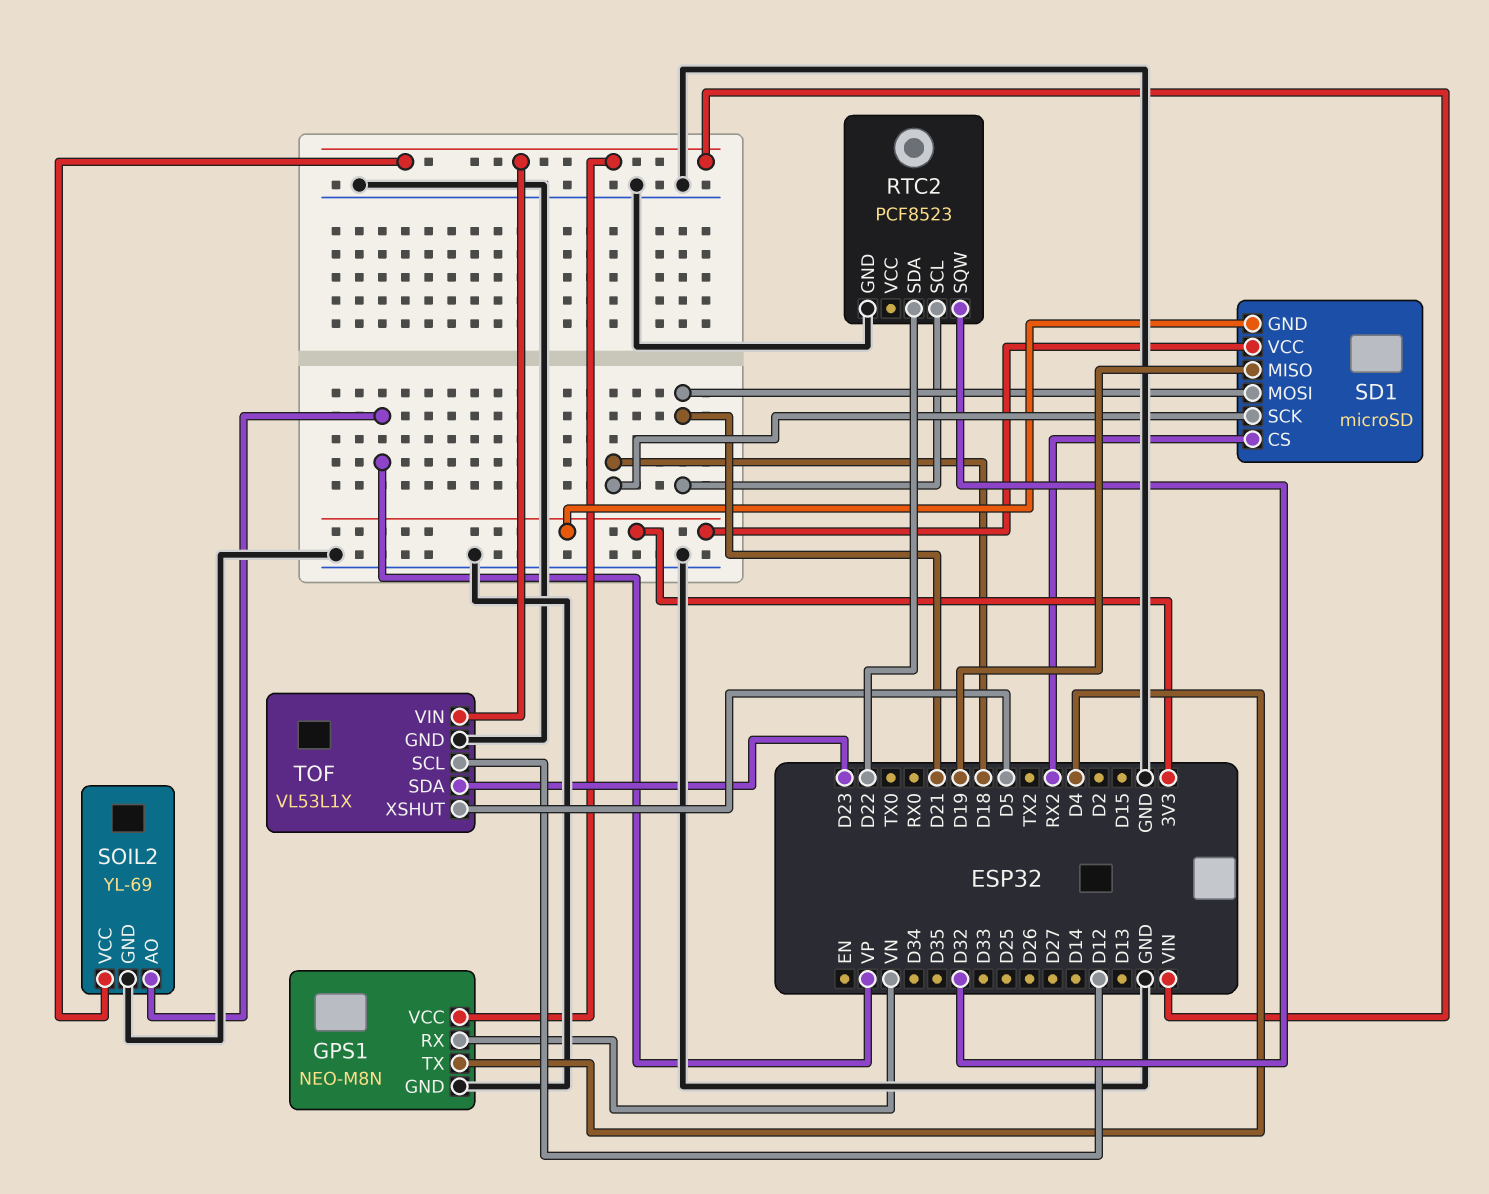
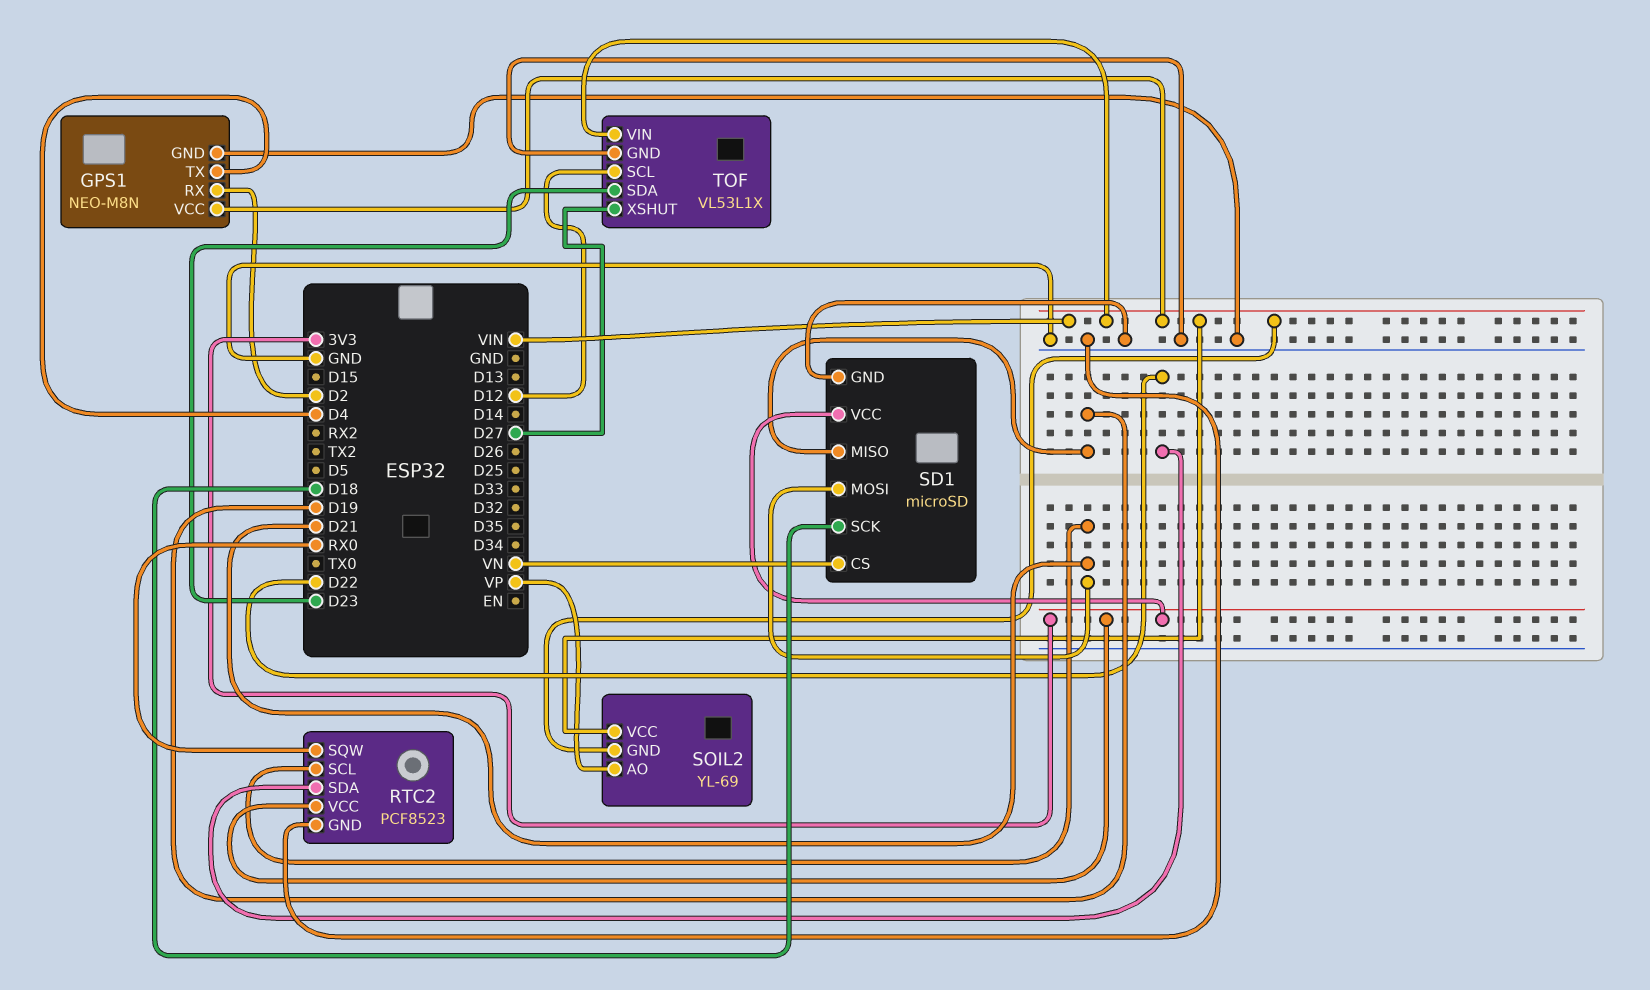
GPS1 pin RX: VN -> D2
RTC2 pin SQW: D32 -> RX0
RTC2 pin VCC: none -> 3V3
SD1 pin CS: RX2 -> VN
SD1 pin GND: 3V3 -> GND
SOIL2 pin GND: GND -> VIN
TOF pin XSHUT: D5 -> D27

